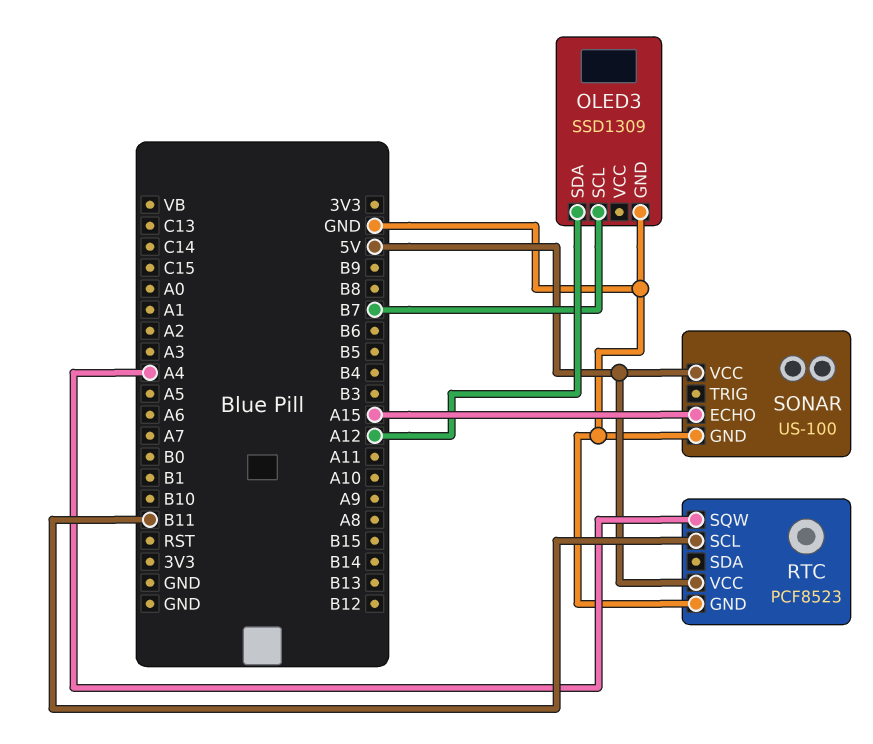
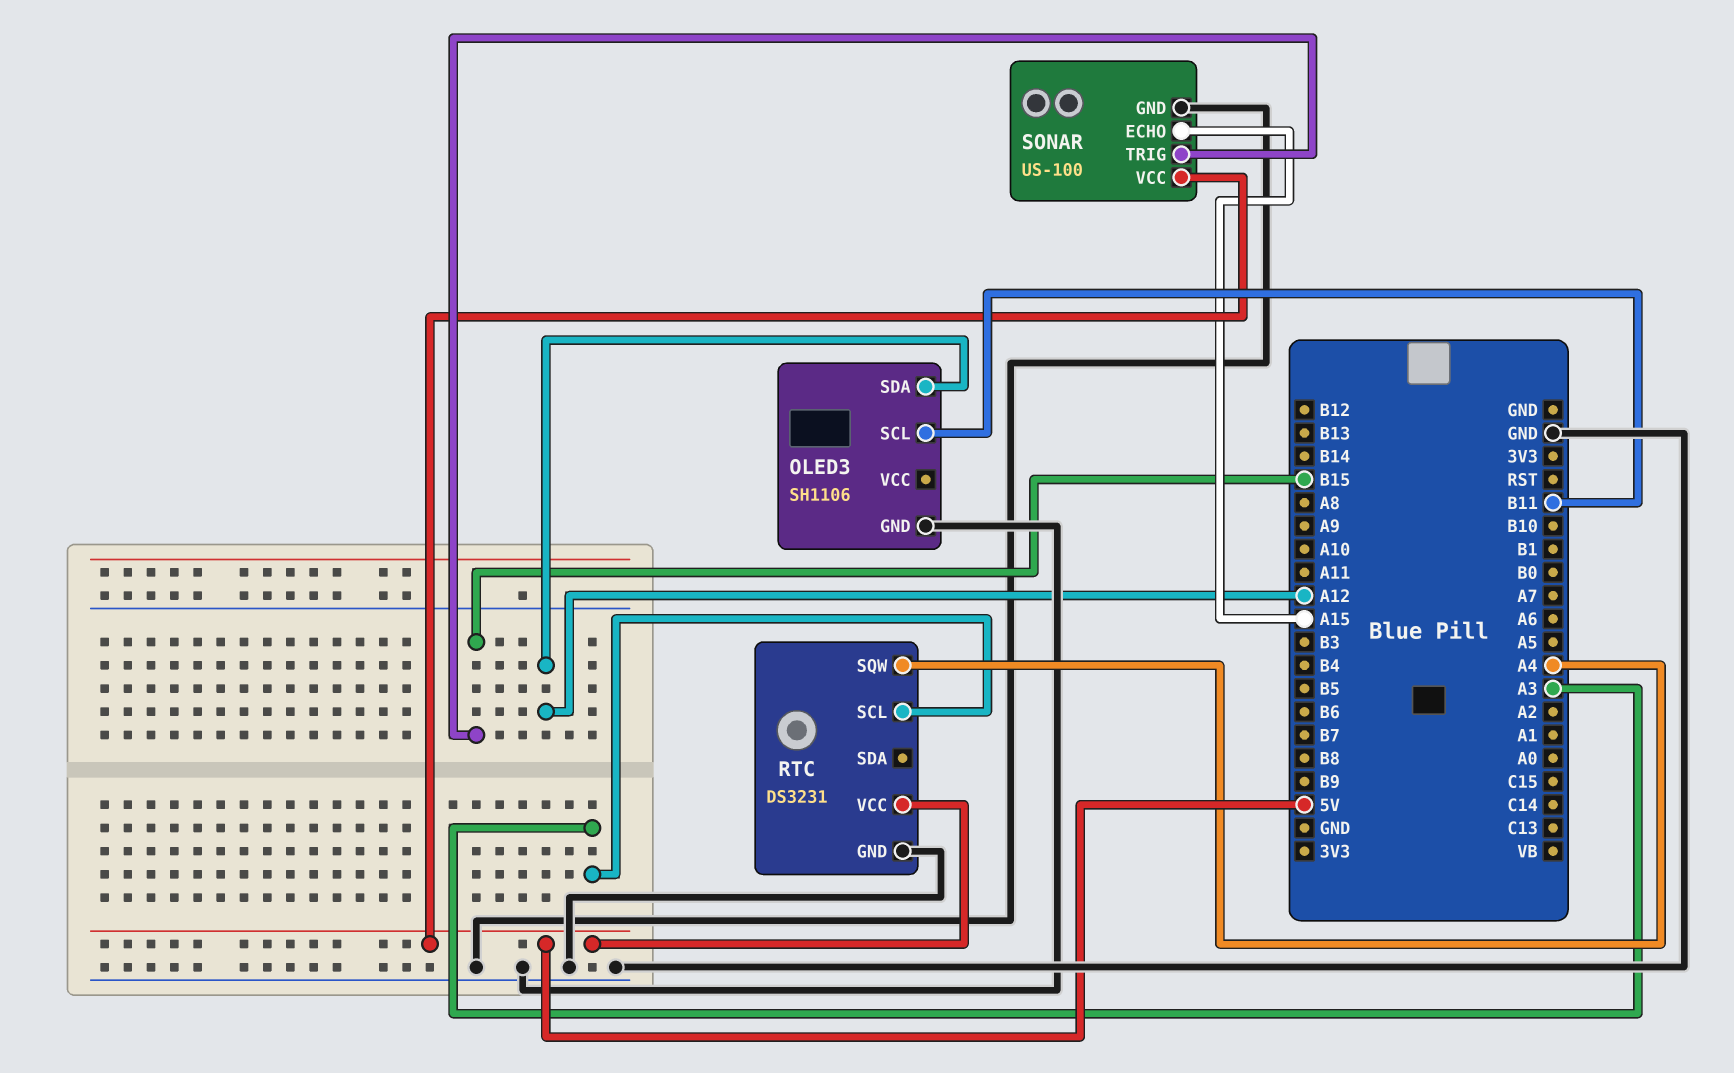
OLED3: SSD1309 -> SH1106
OLED3 pin SCL: B7 -> B11
RTC: PCF8523 -> DS3231
RTC pin SCL: B11 -> A3
SONAR pin TRIG: none -> B15

